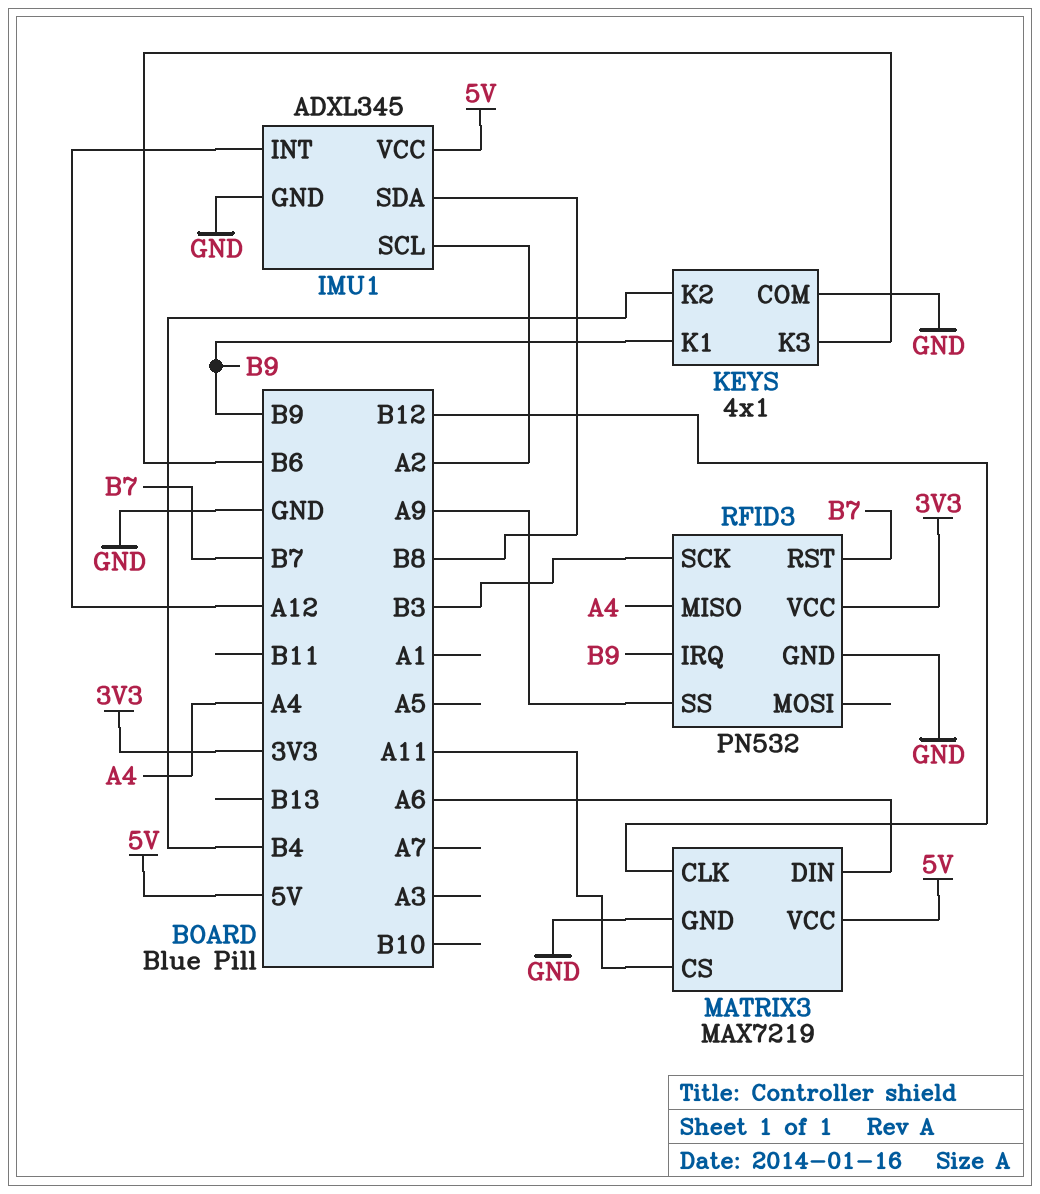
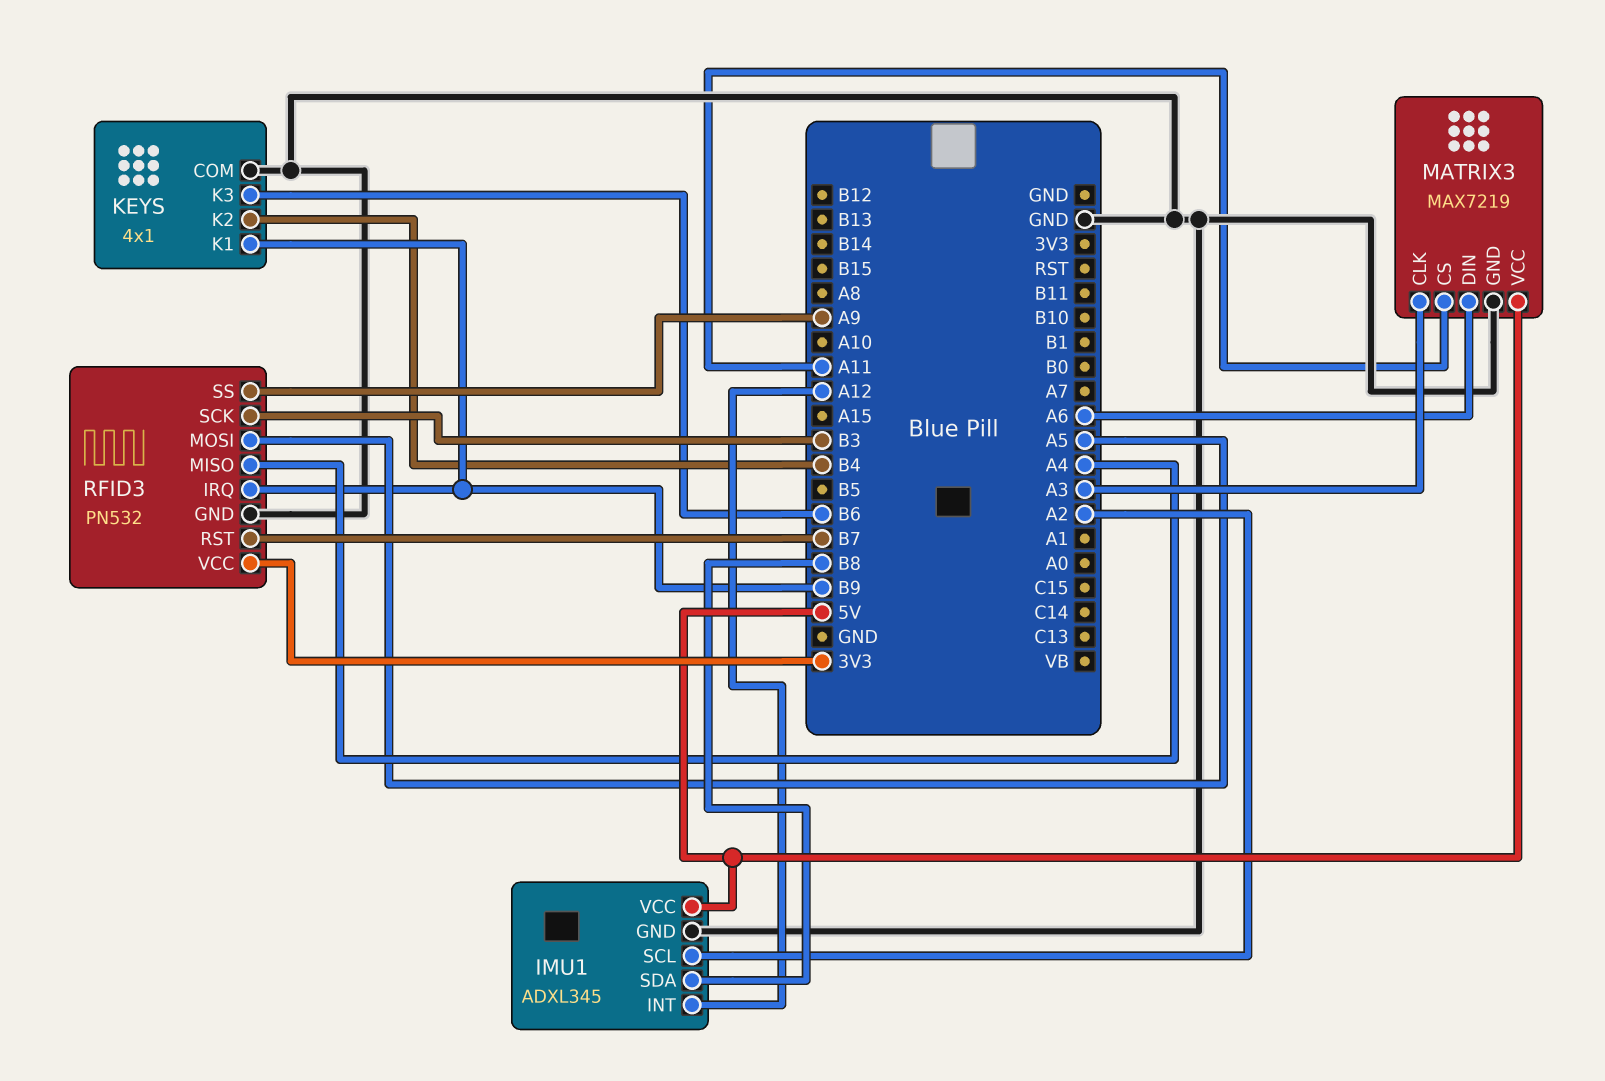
MATRIX3 pin CLK: B12 -> A3
RFID3 pin MOSI: none -> A5

